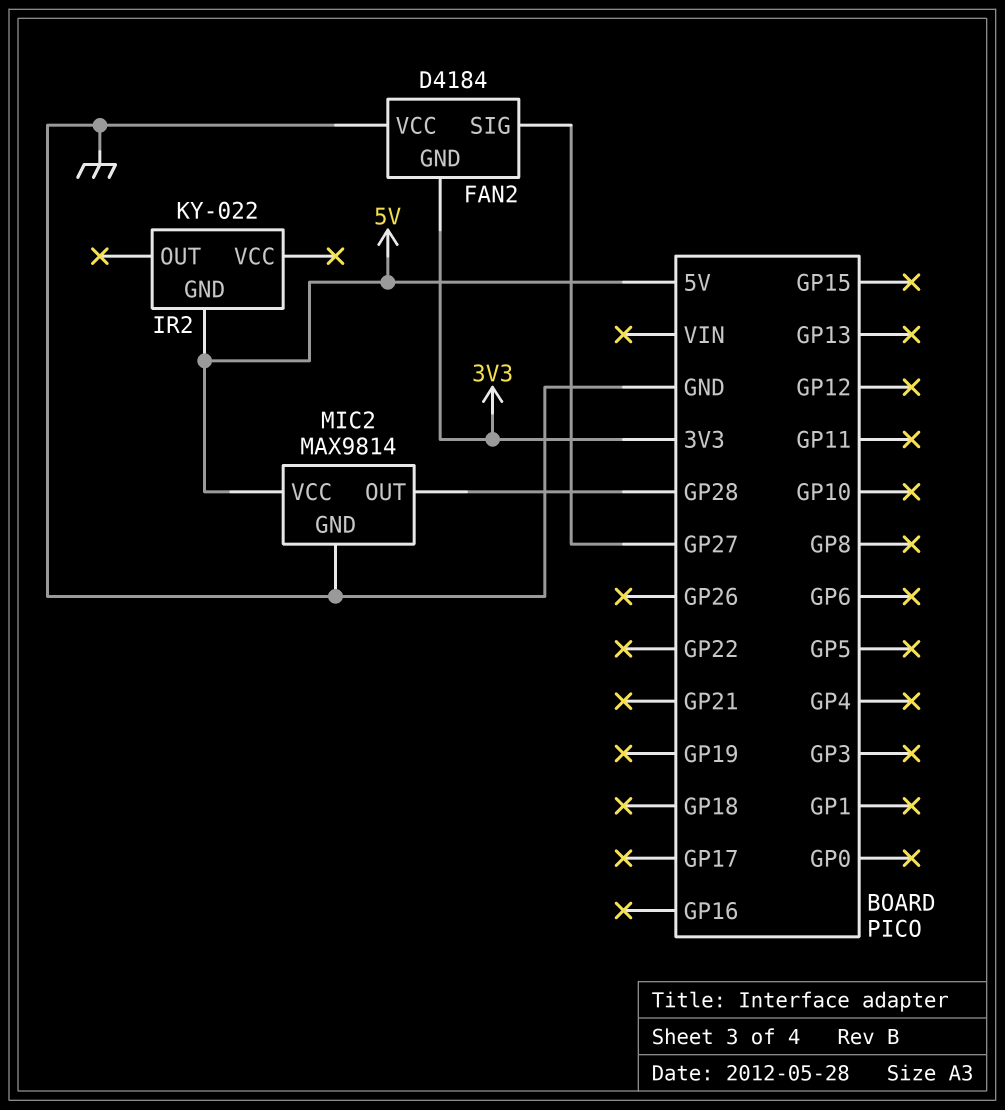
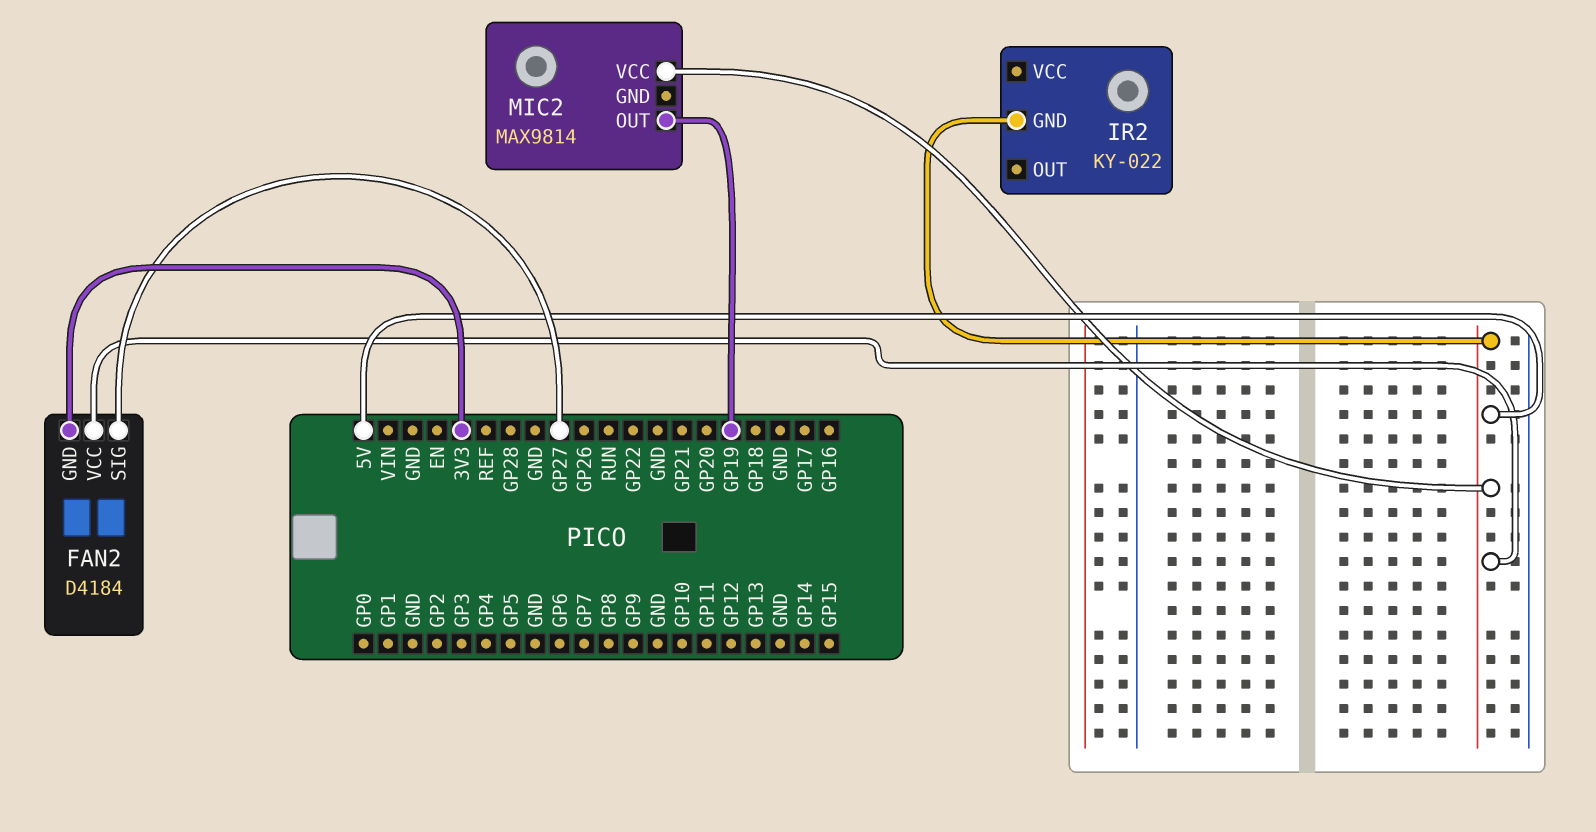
FAN2 pin VCC: GND -> 5V
MIC2 pin GND: GND -> none
MIC2 pin OUT: GP28 -> GP19

